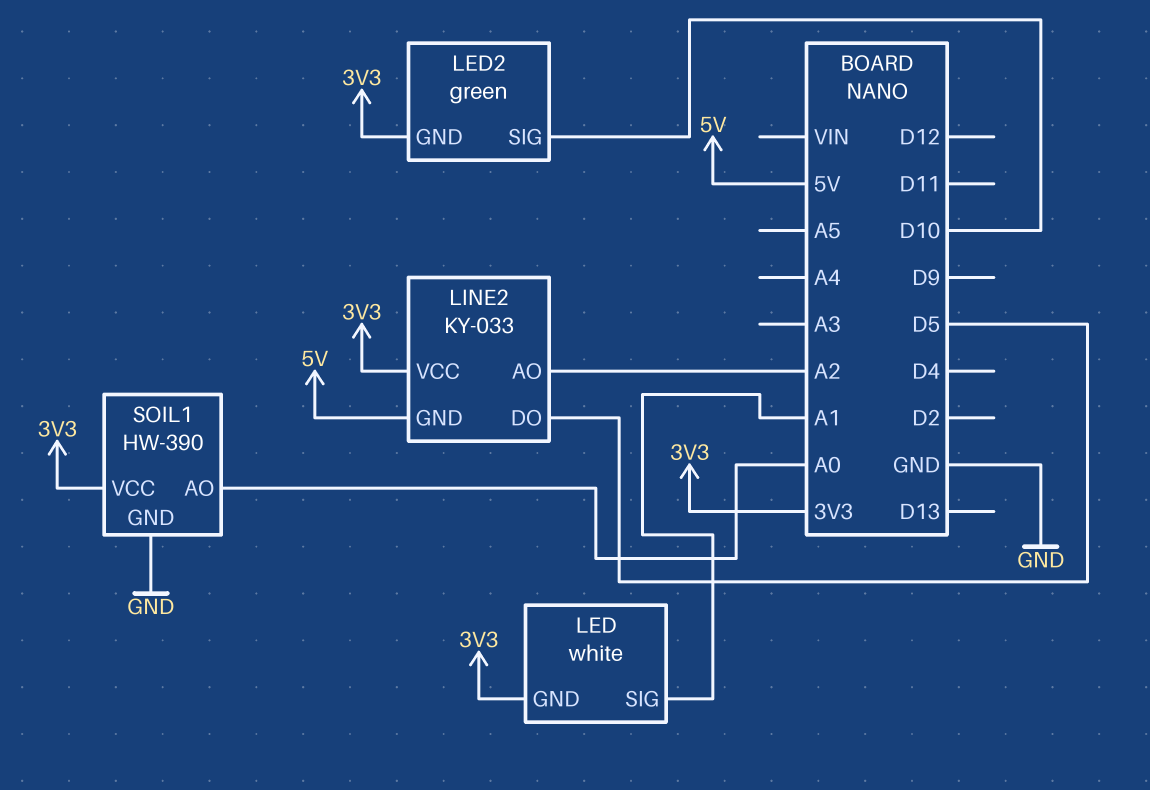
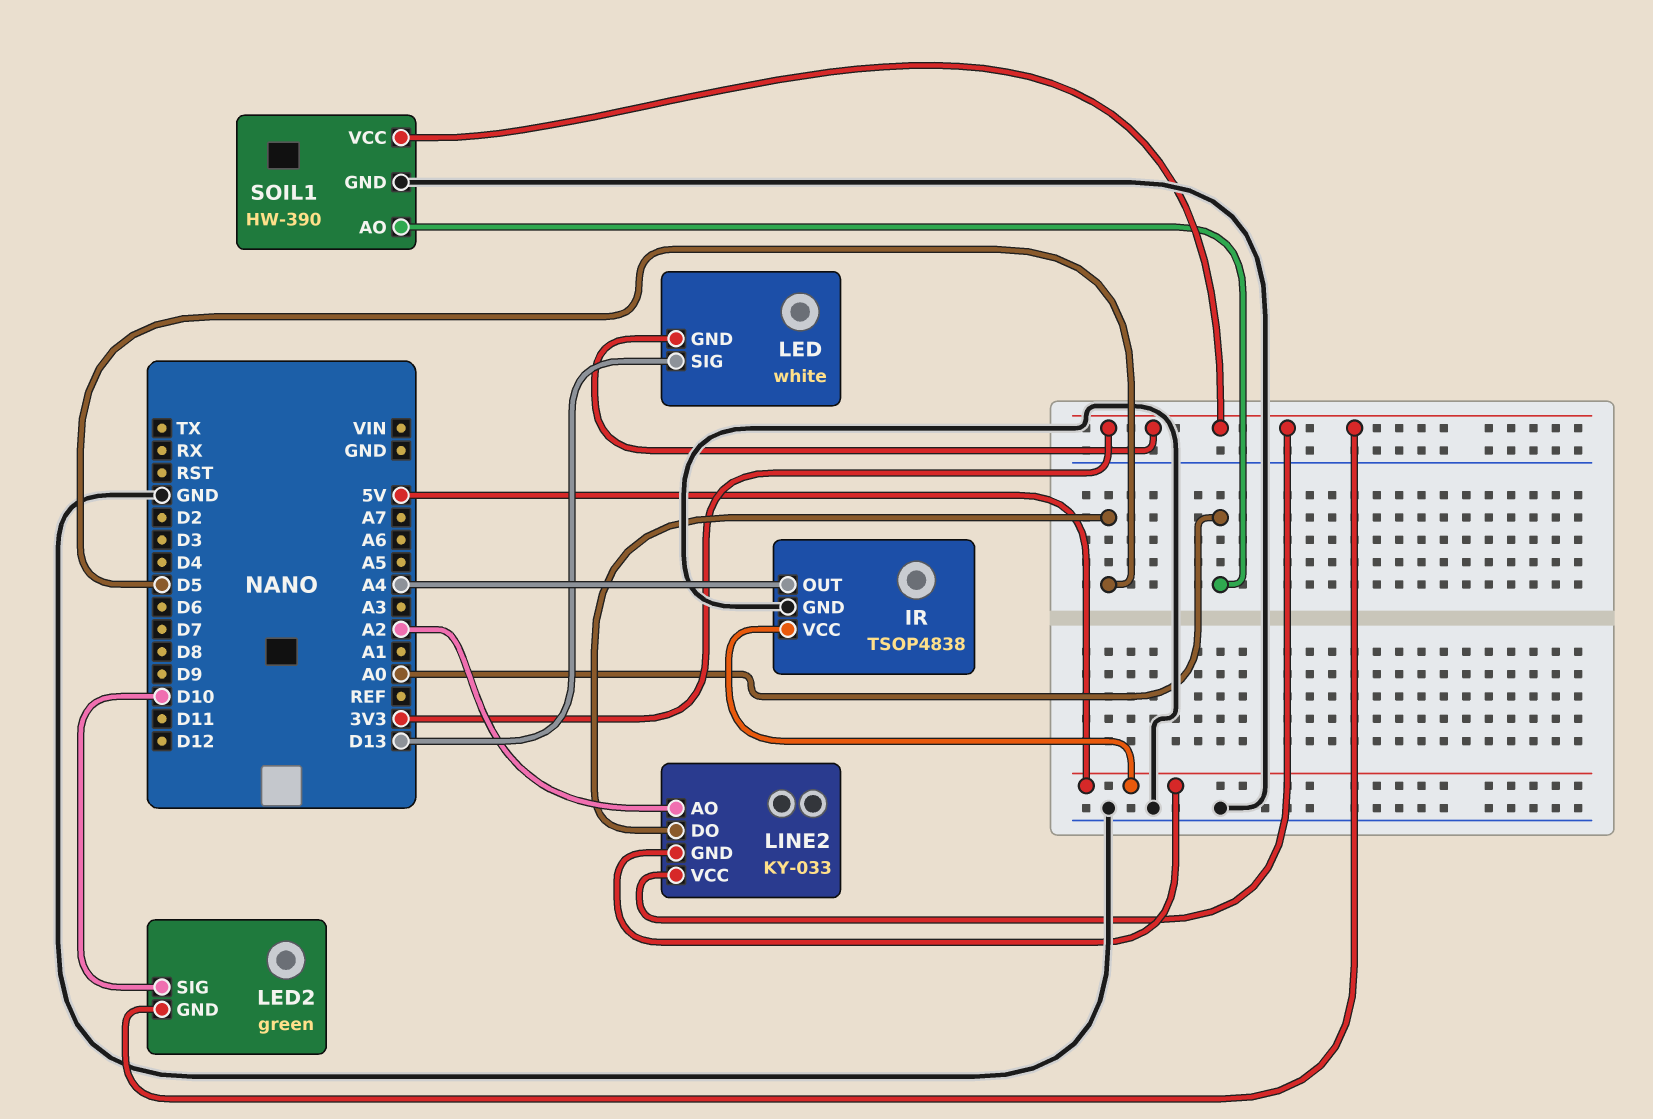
IR: none -> TSOP4838
IR pin GND: none -> GND
IR pin OUT: none -> A4
IR pin VCC: none -> 5V
LED pin SIG: A1 -> D13

